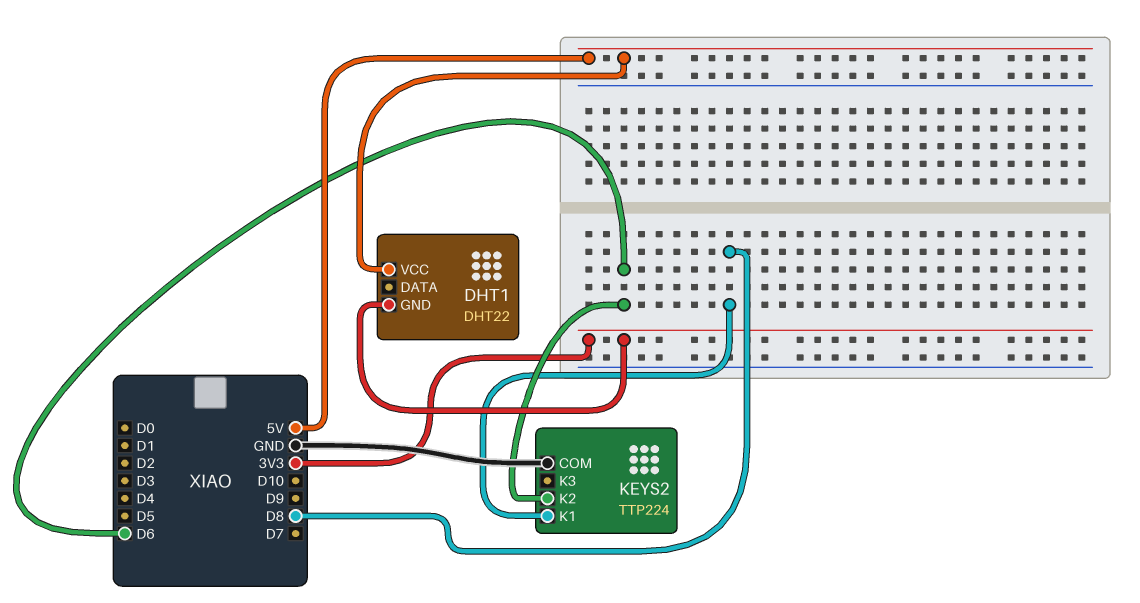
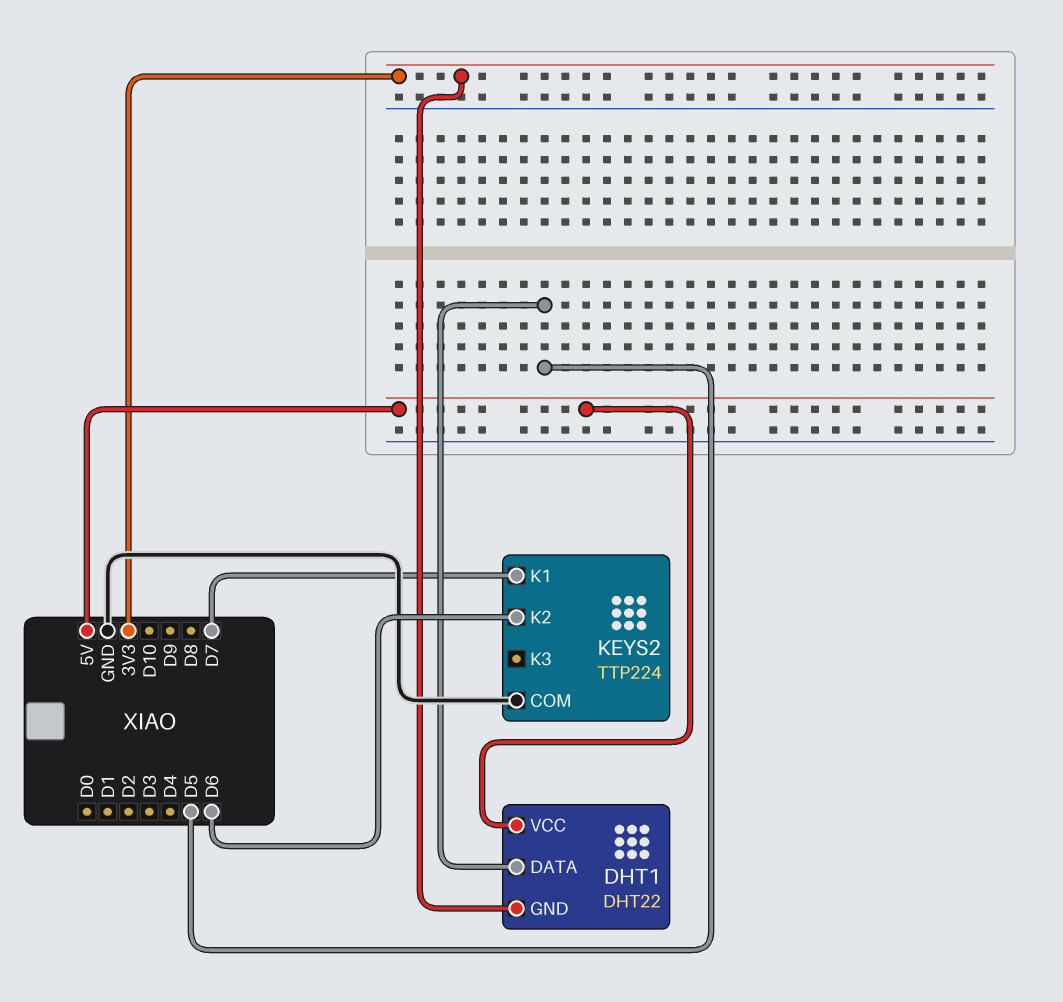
DHT1 pin DATA: none -> D5
KEYS2 pin K1: D8 -> D7

